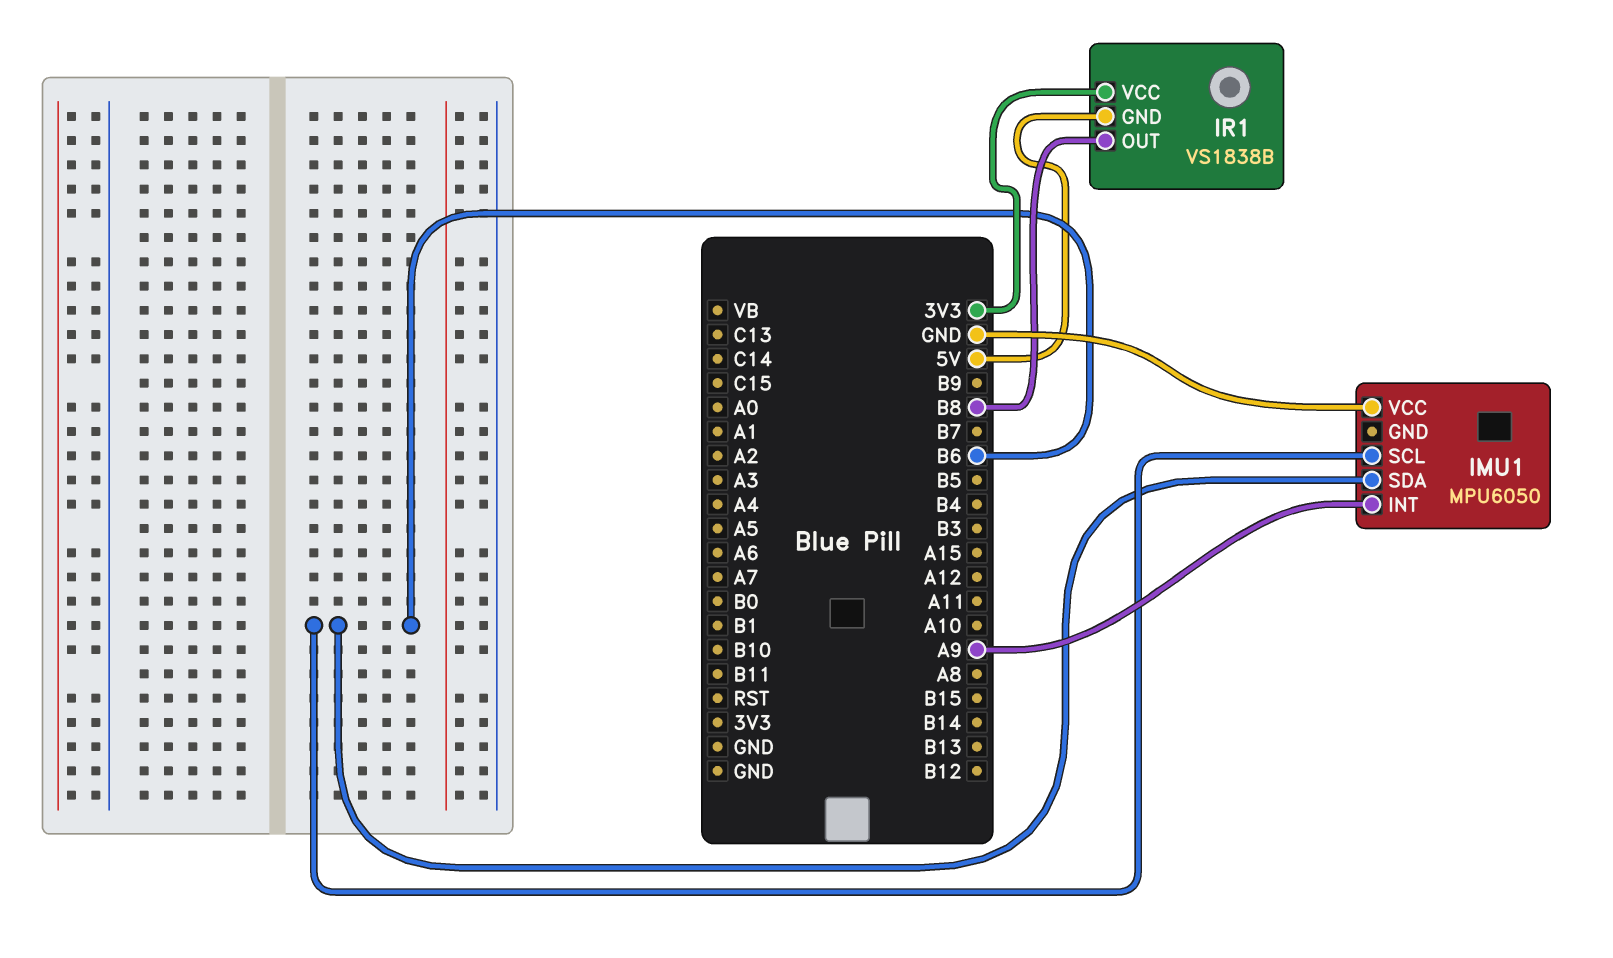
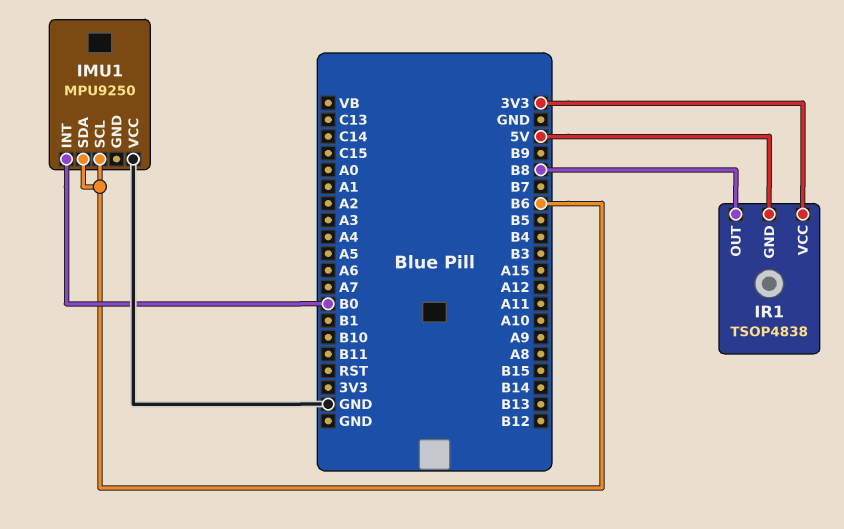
IMU1: MPU6050 -> MPU9250
IMU1 pin INT: A9 -> B0
IR1: VS1838B -> TSOP4838

